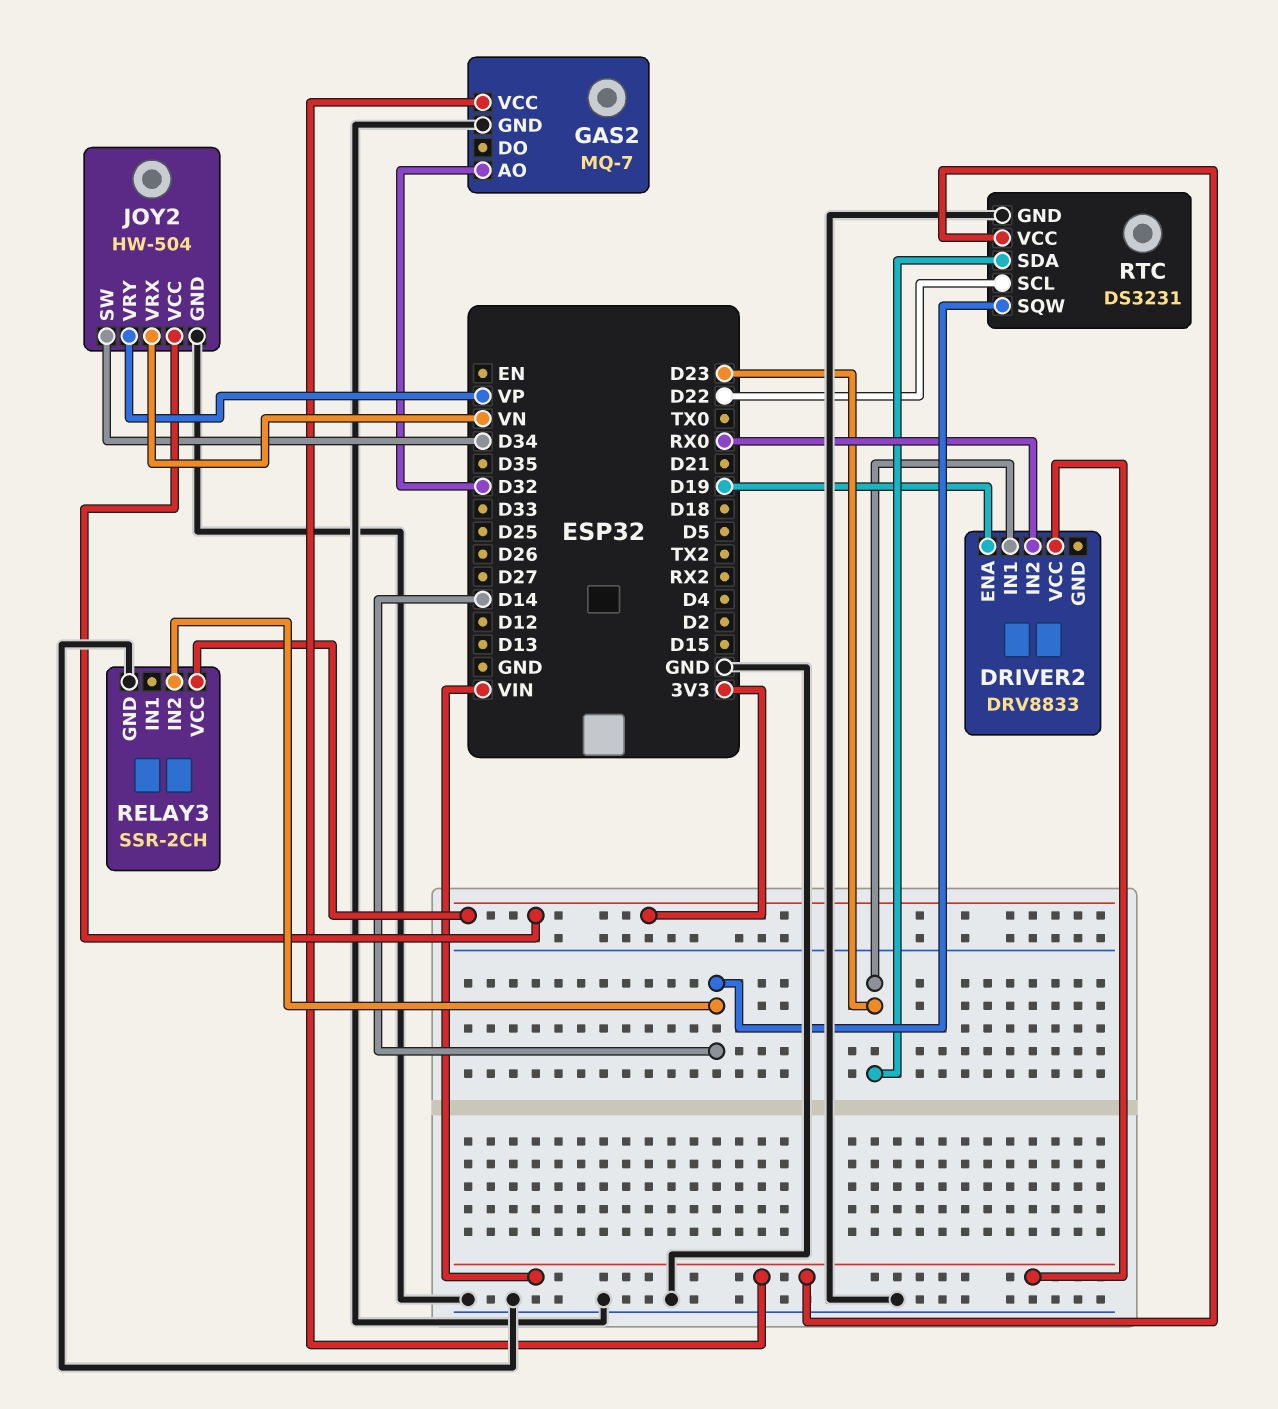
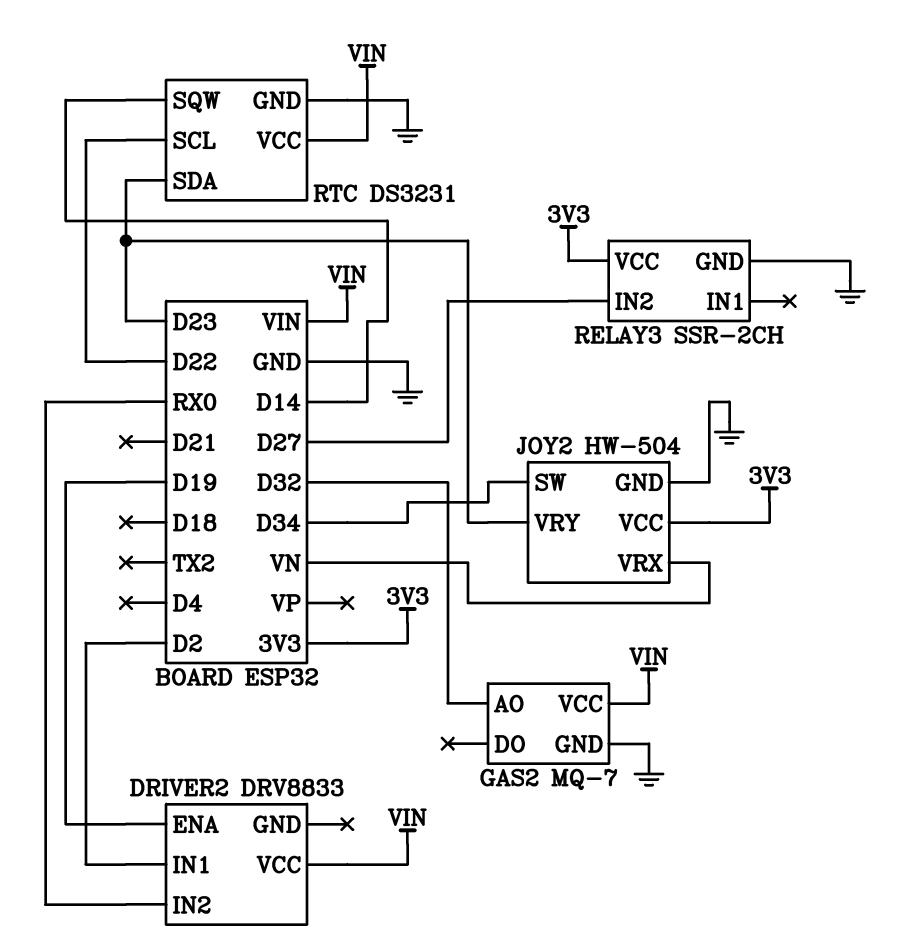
DRIVER2 pin IN1: D23 -> D2
JOY2 pin VRY: VP -> D23
RELAY3 pin IN2: D14 -> D27

